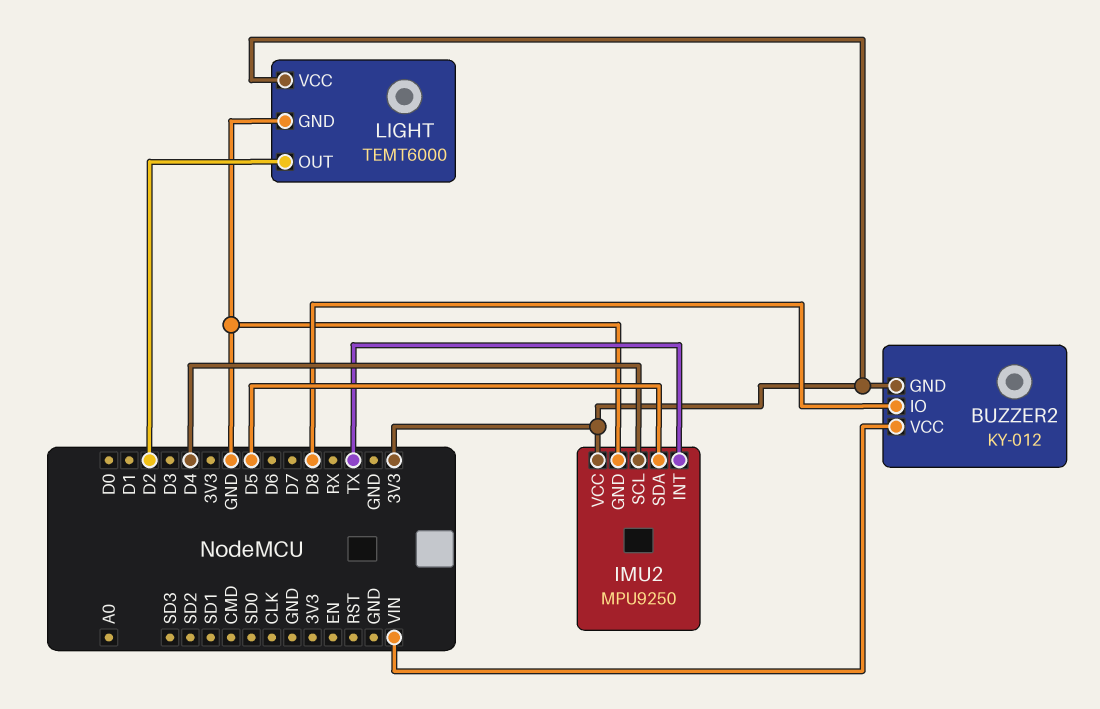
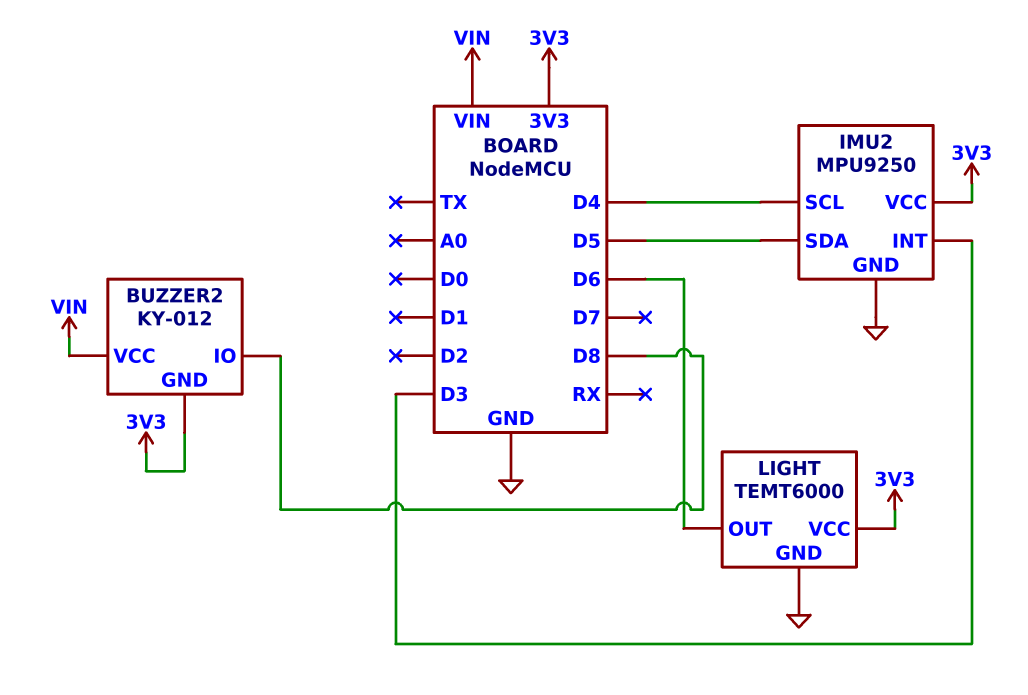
IMU2 pin INT: TX -> D3
LIGHT pin OUT: D2 -> D6

